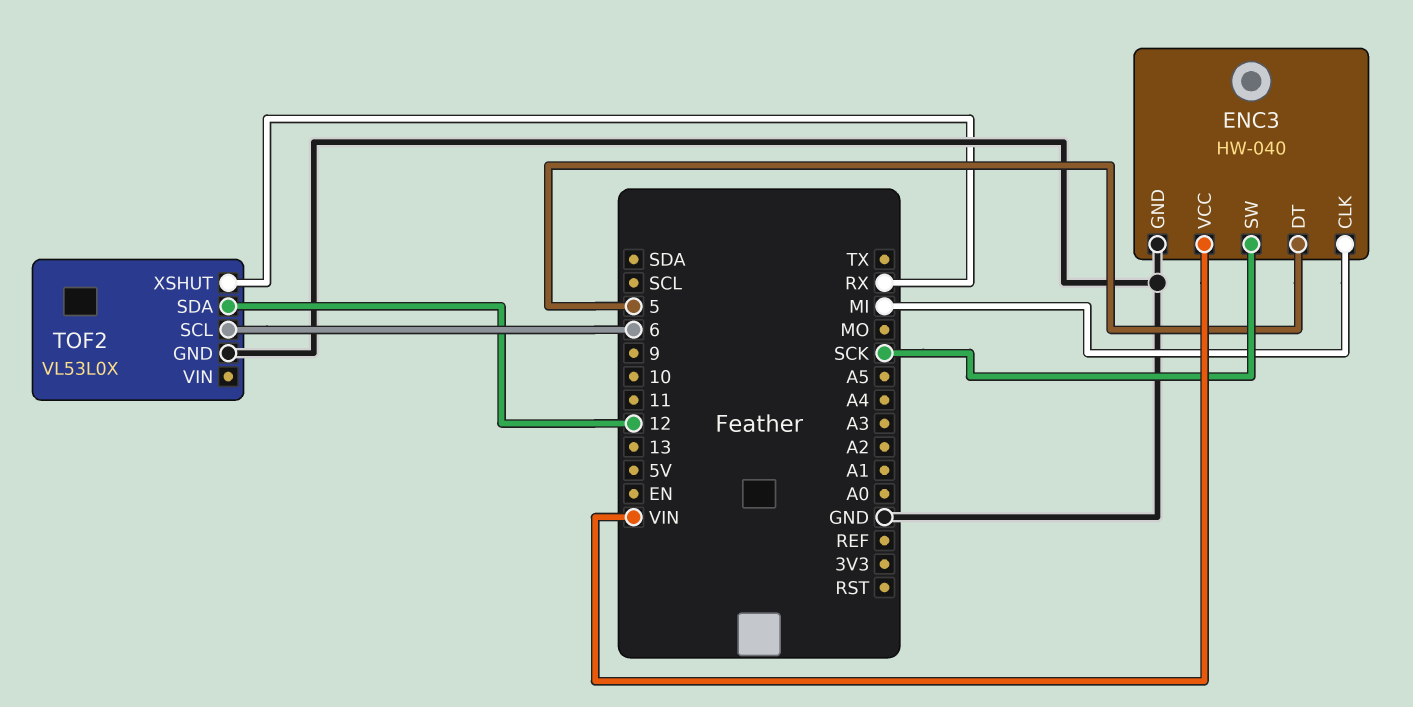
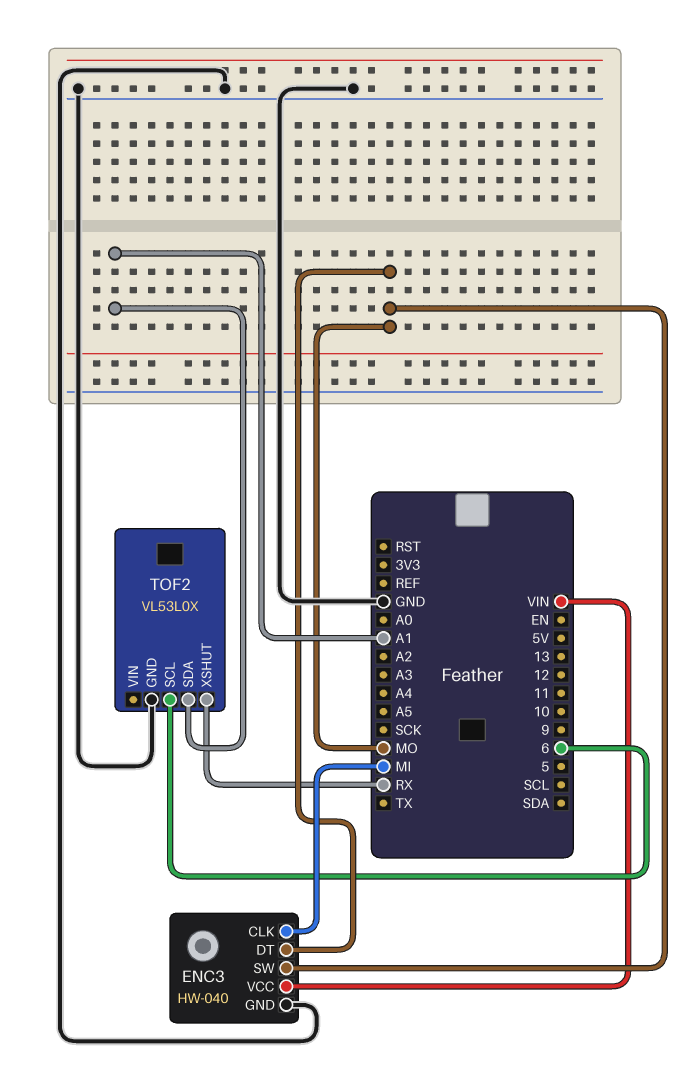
ENC3 pin DT: 5 -> MO
ENC3 pin SW: SCK -> MO
TOF2 pin SDA: 12 -> A1

